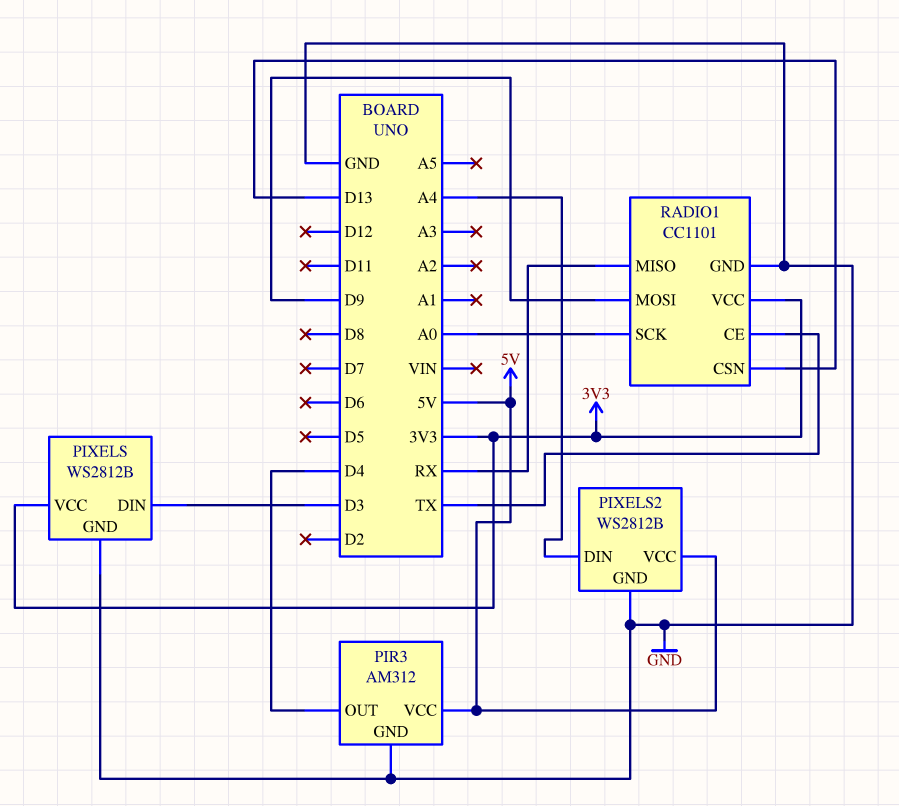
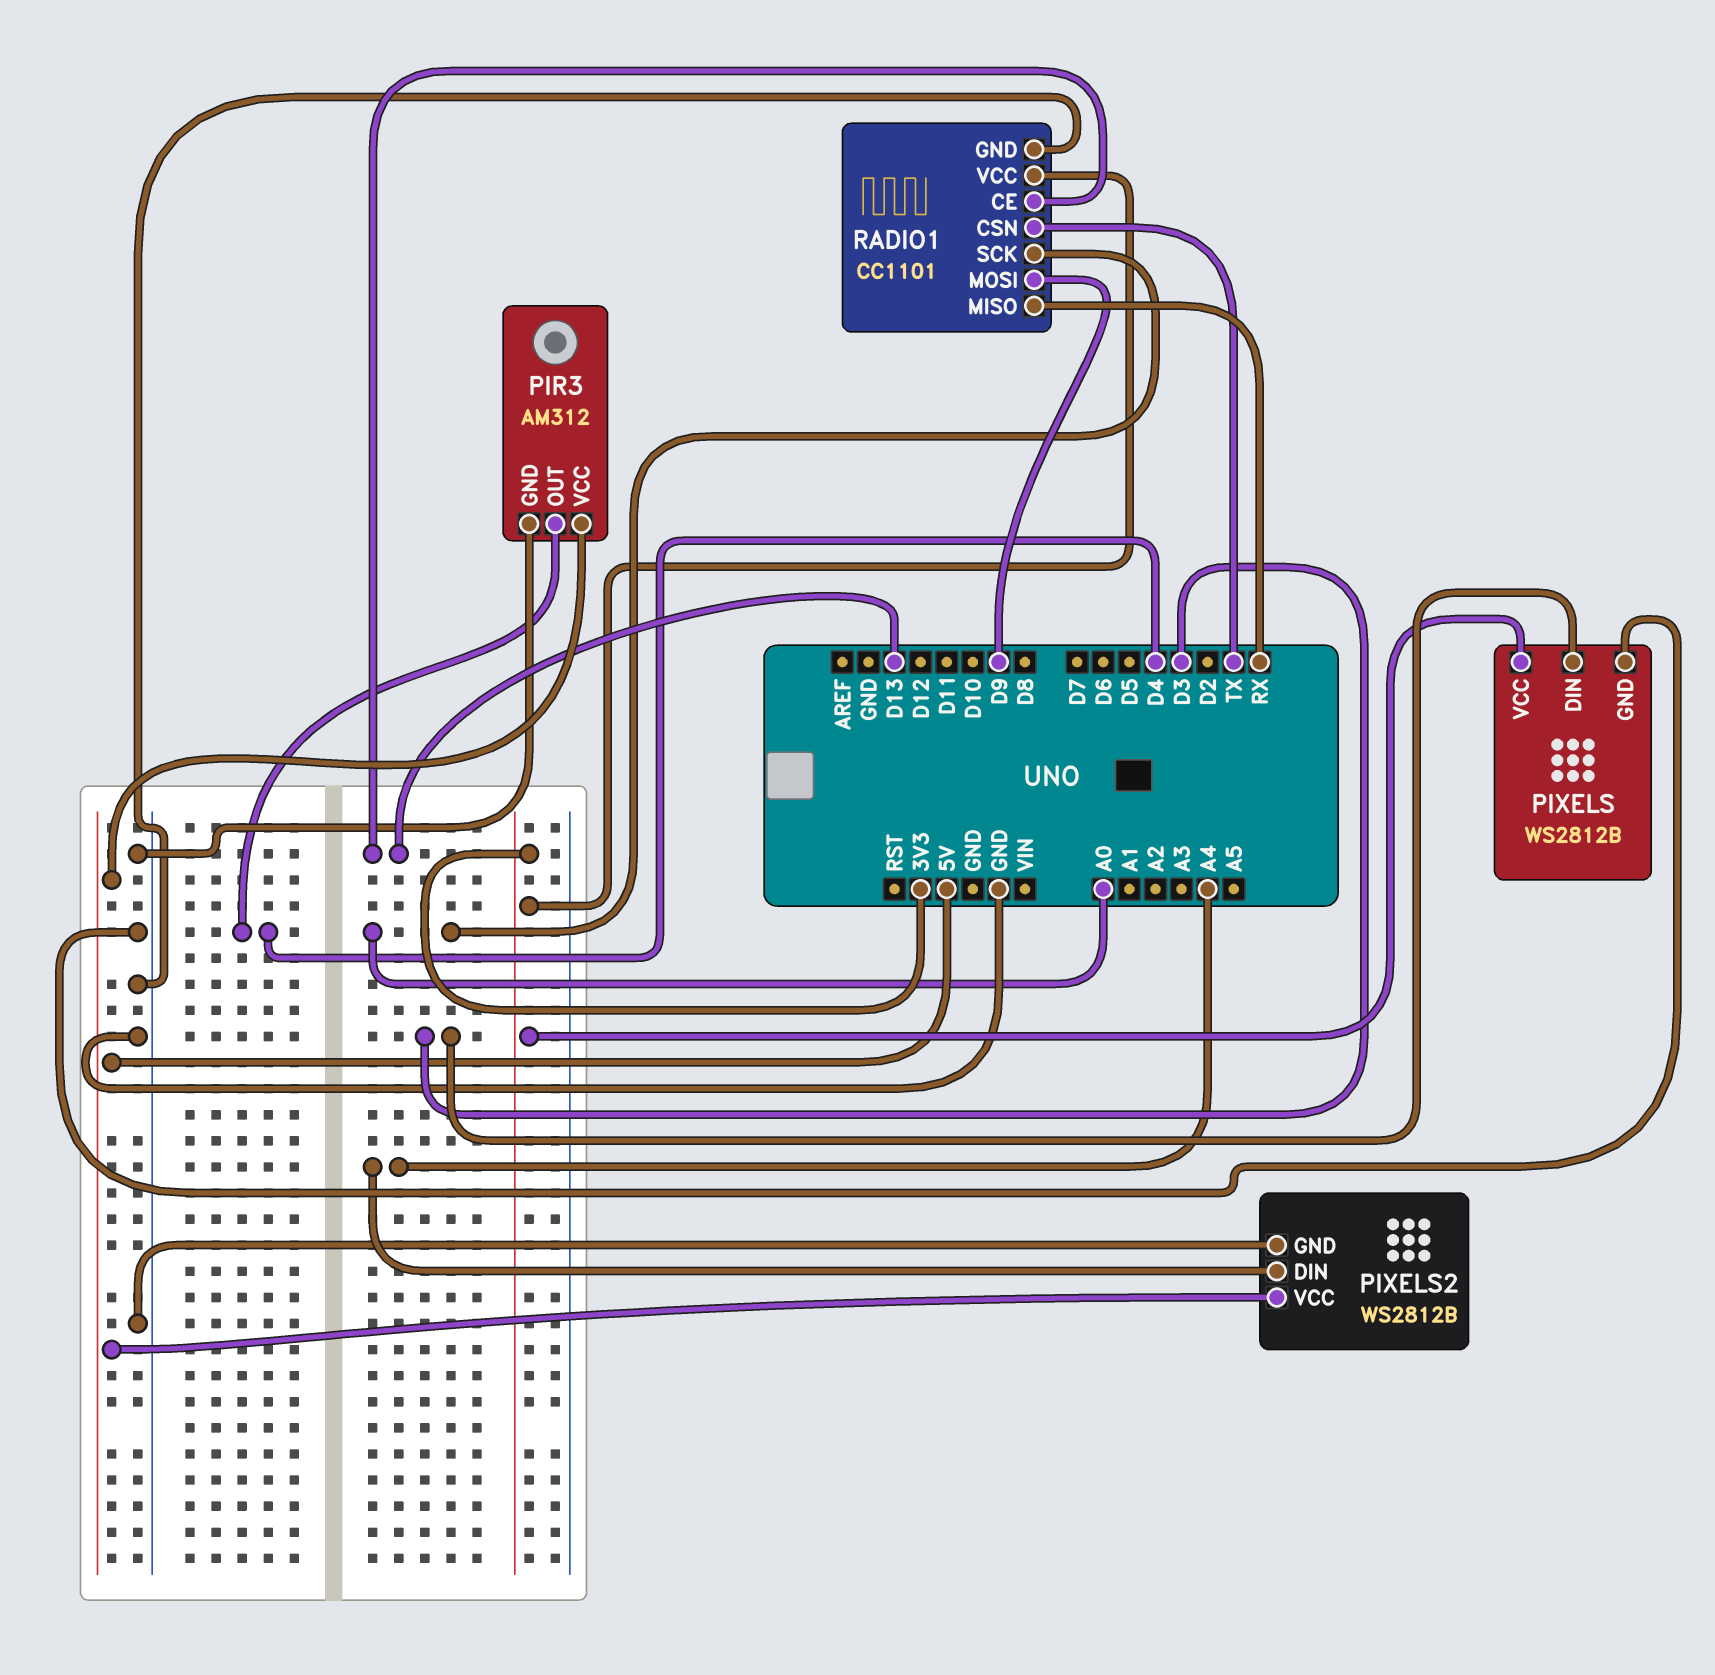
RADIO1 pin CE: TX -> D13
RADIO1 pin CSN: D13 -> TX

